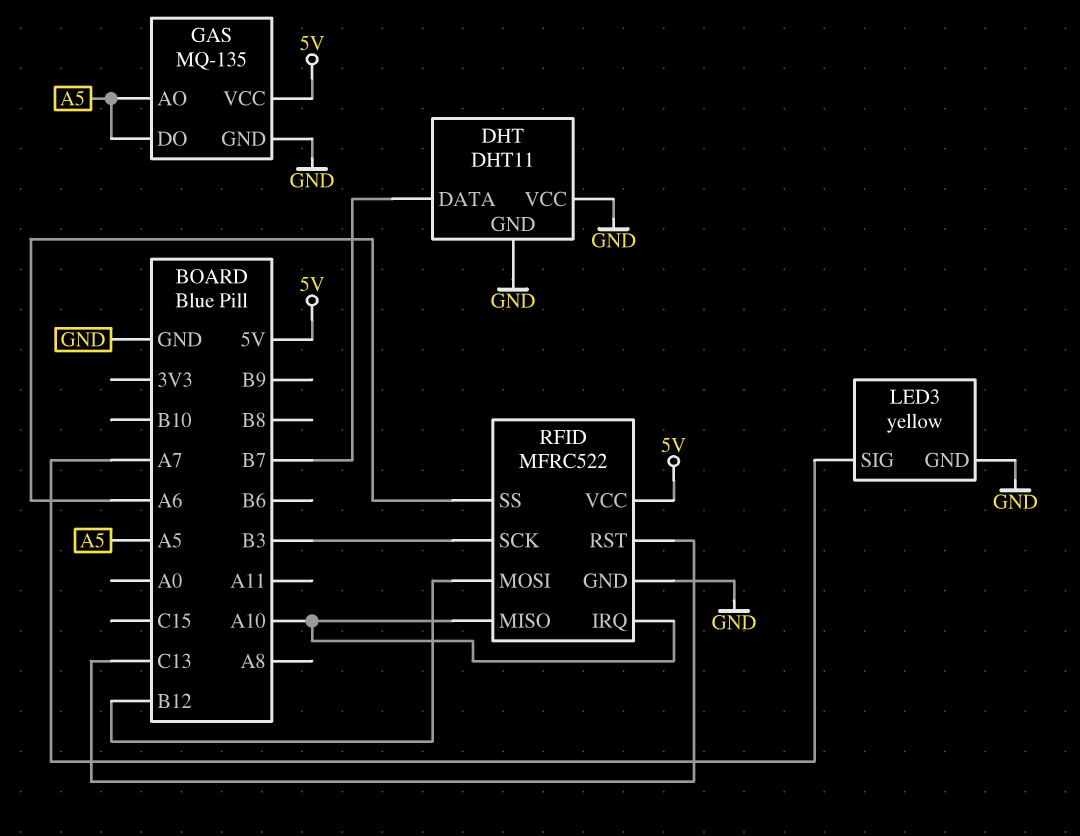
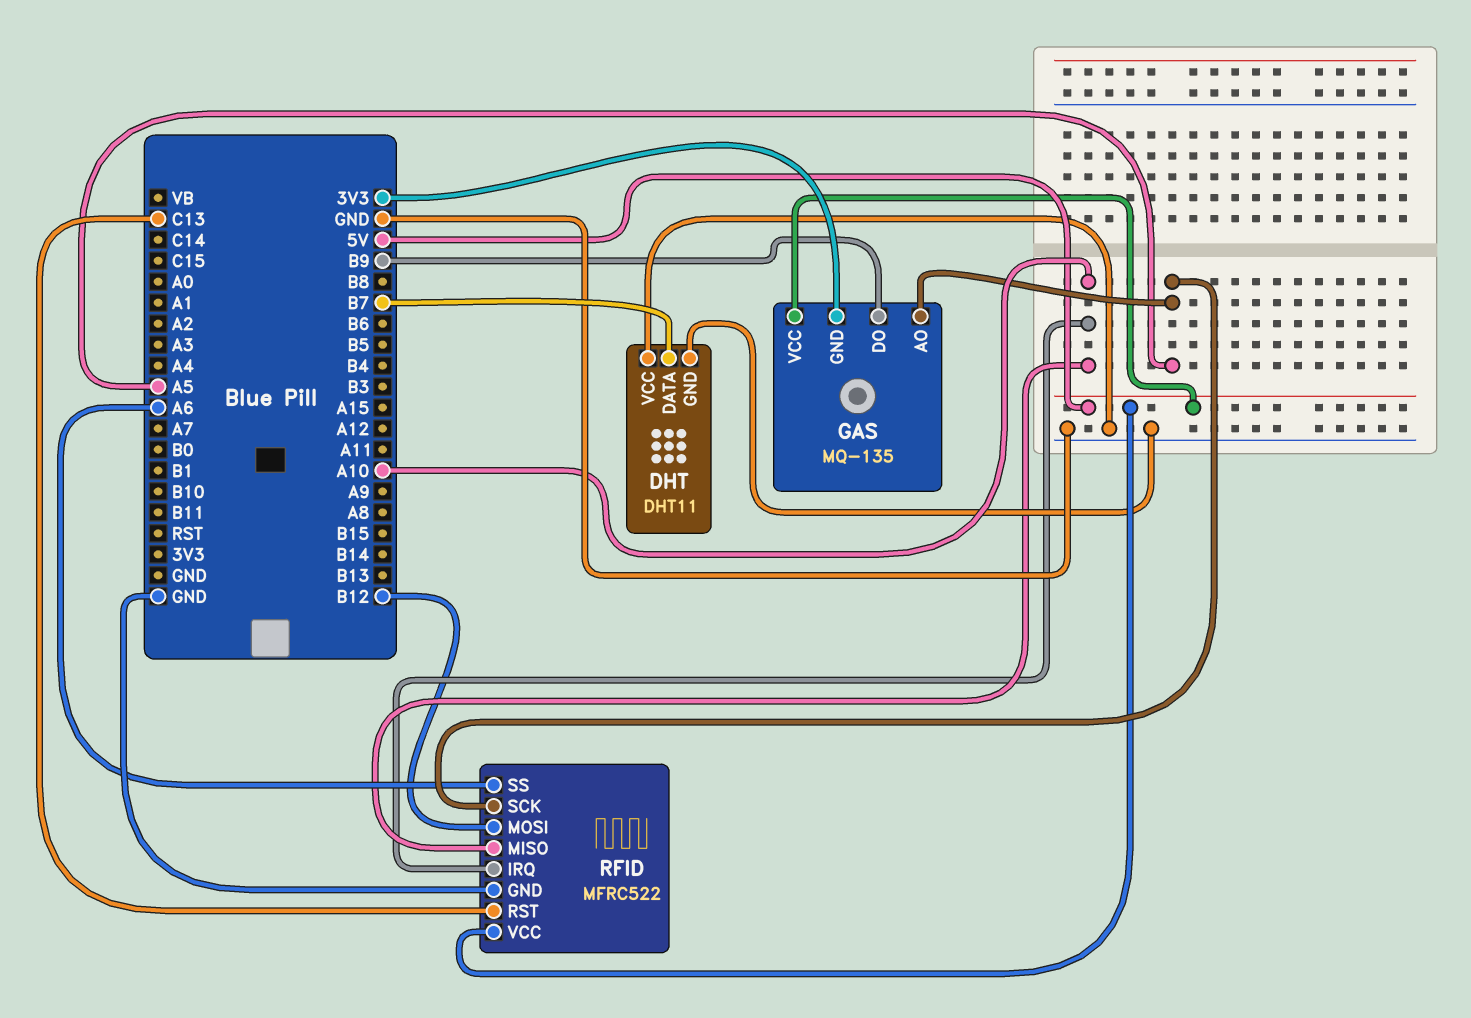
GAS pin DO: A5 -> B9
GAS pin GND: GND -> 3V3
LED3: yellow -> none
LED3 pin GND: GND -> none
LED3 pin SIG: A7 -> none
RFID pin SCK: B3 -> A5

